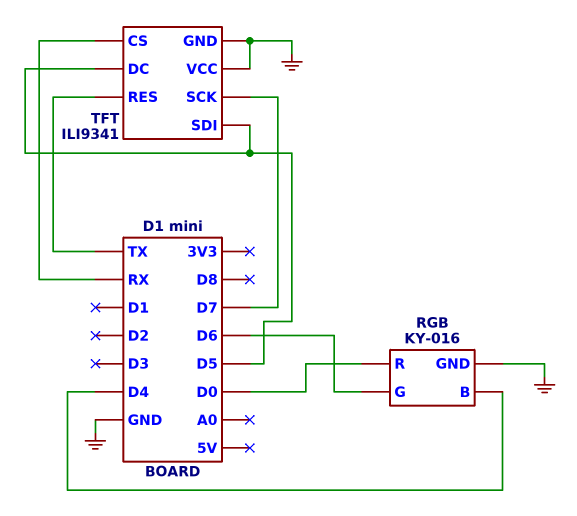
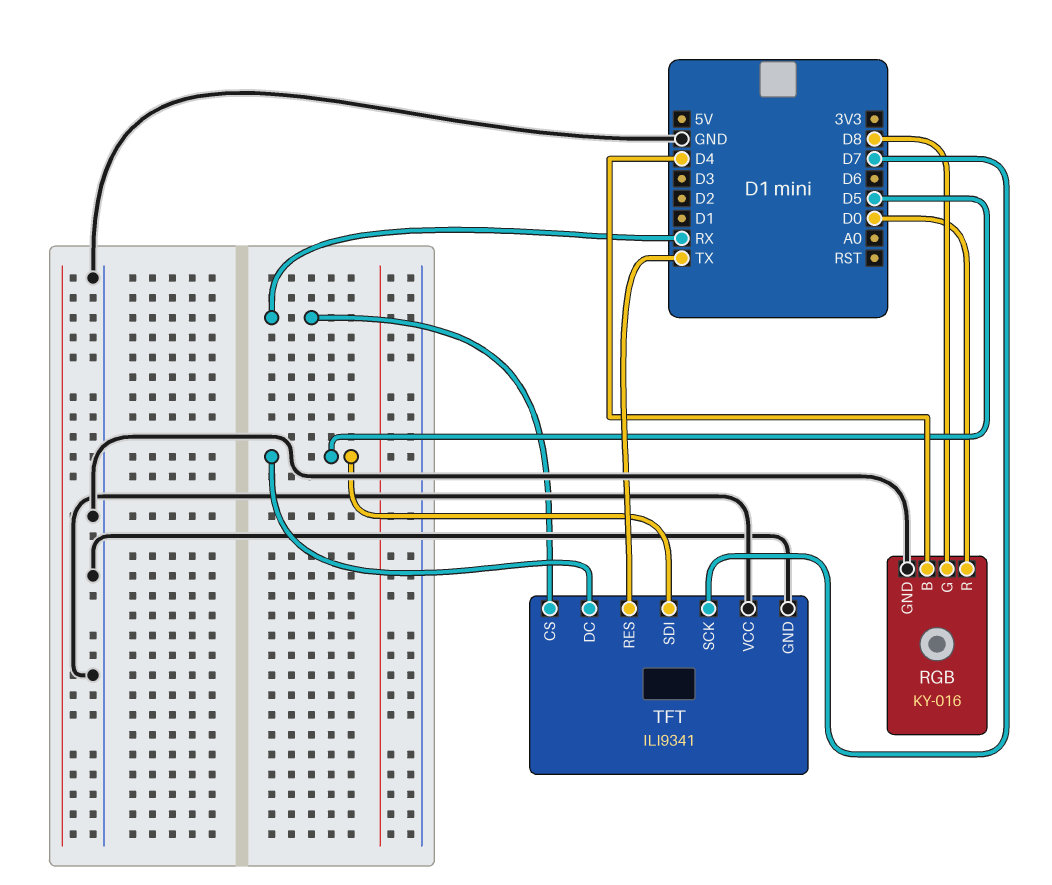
RGB pin G: D6 -> D8

